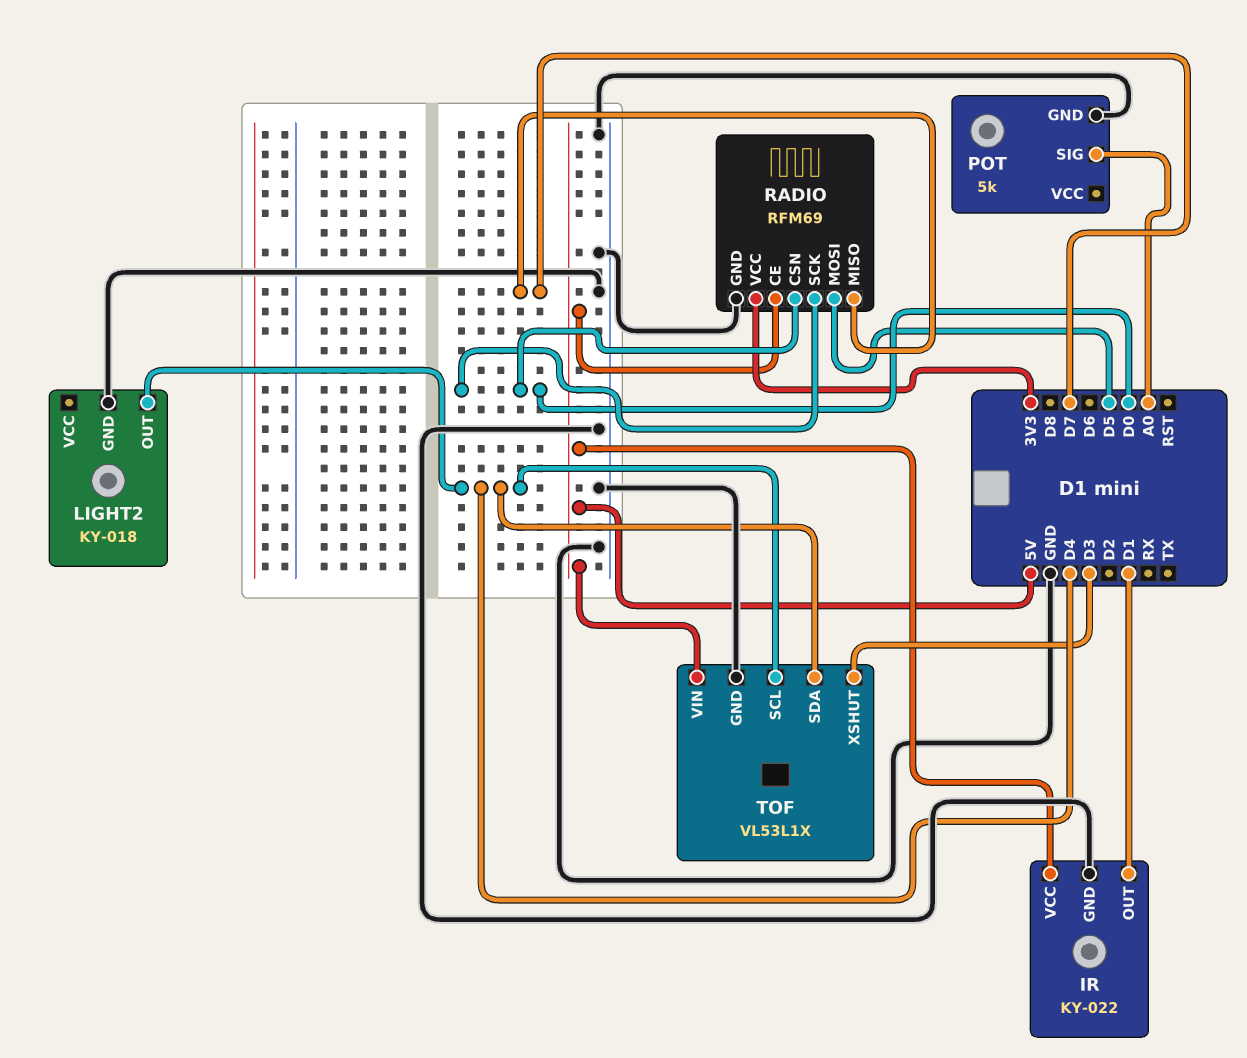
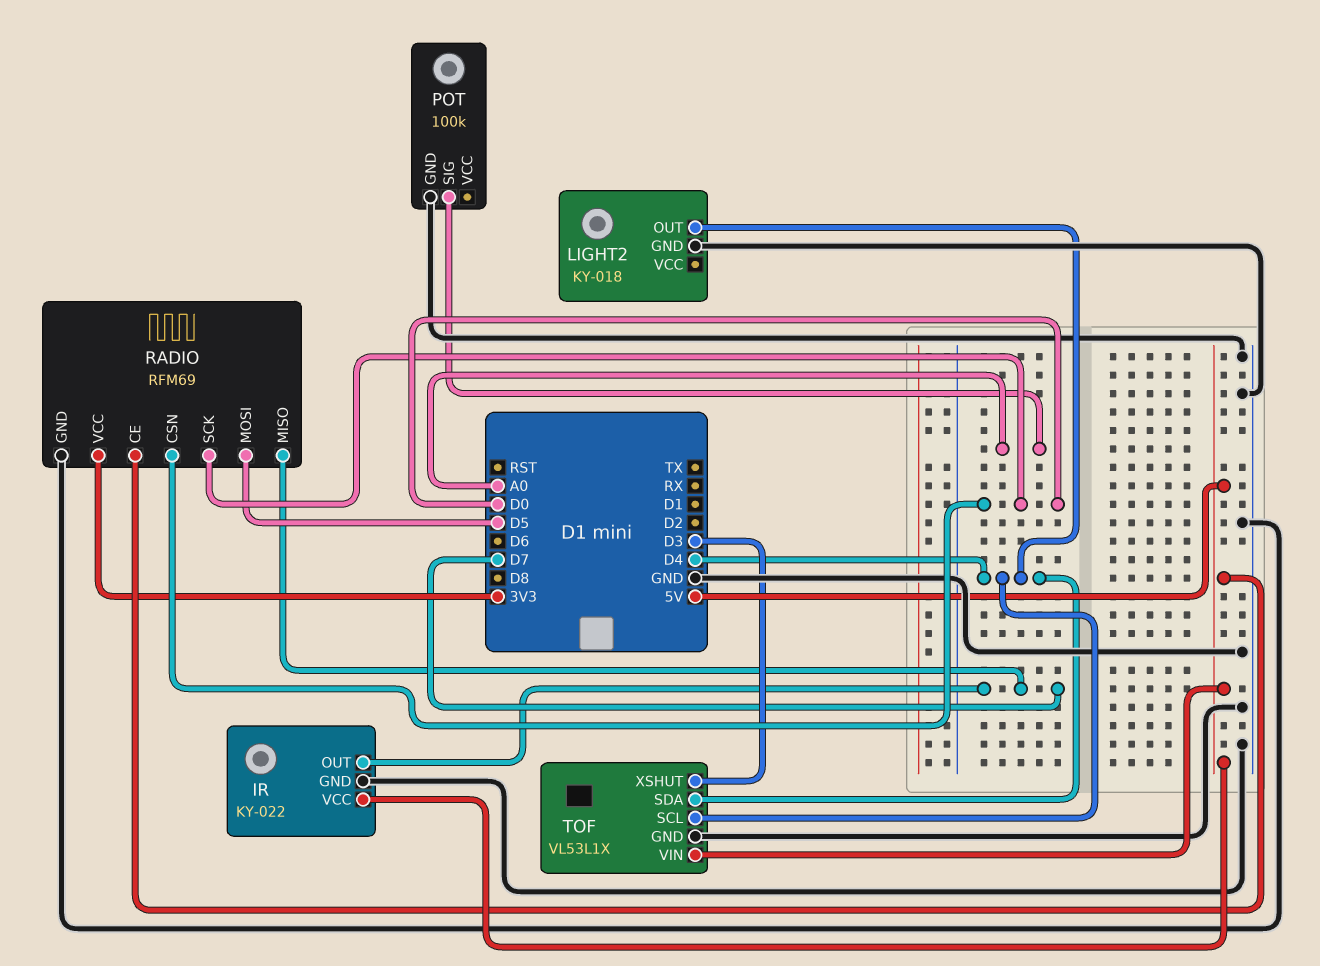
IR pin OUT: D1 -> D7
POT: 5k -> 100k

